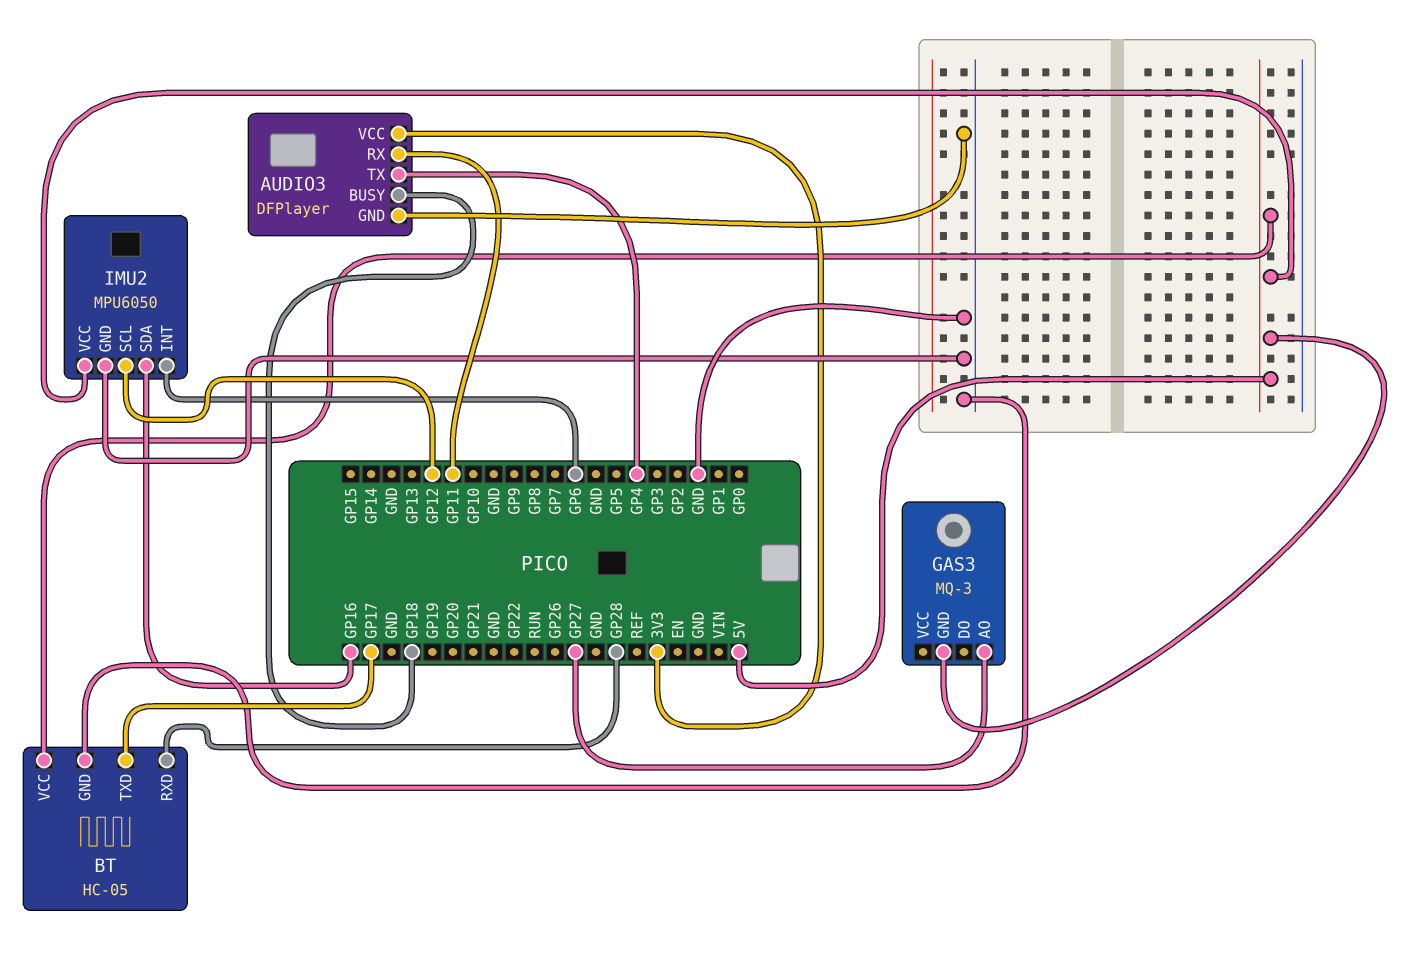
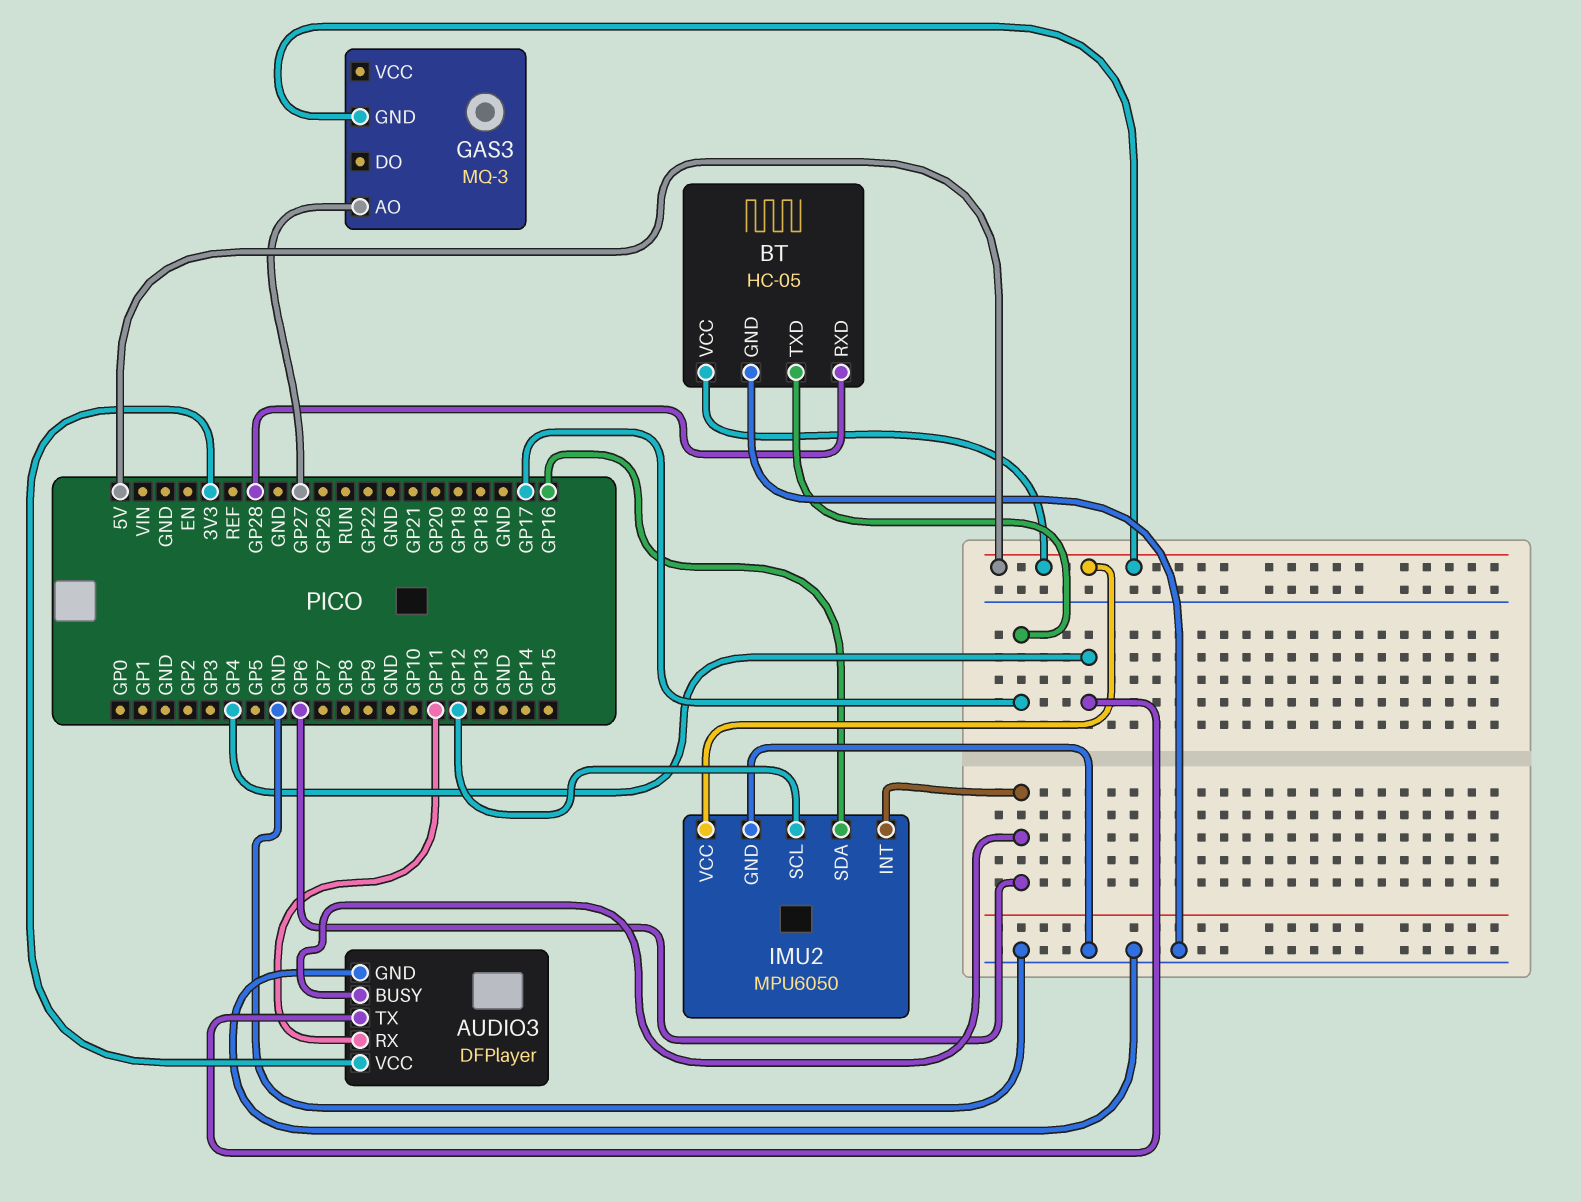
AUDIO3 pin BUSY: GP18 -> GP6

